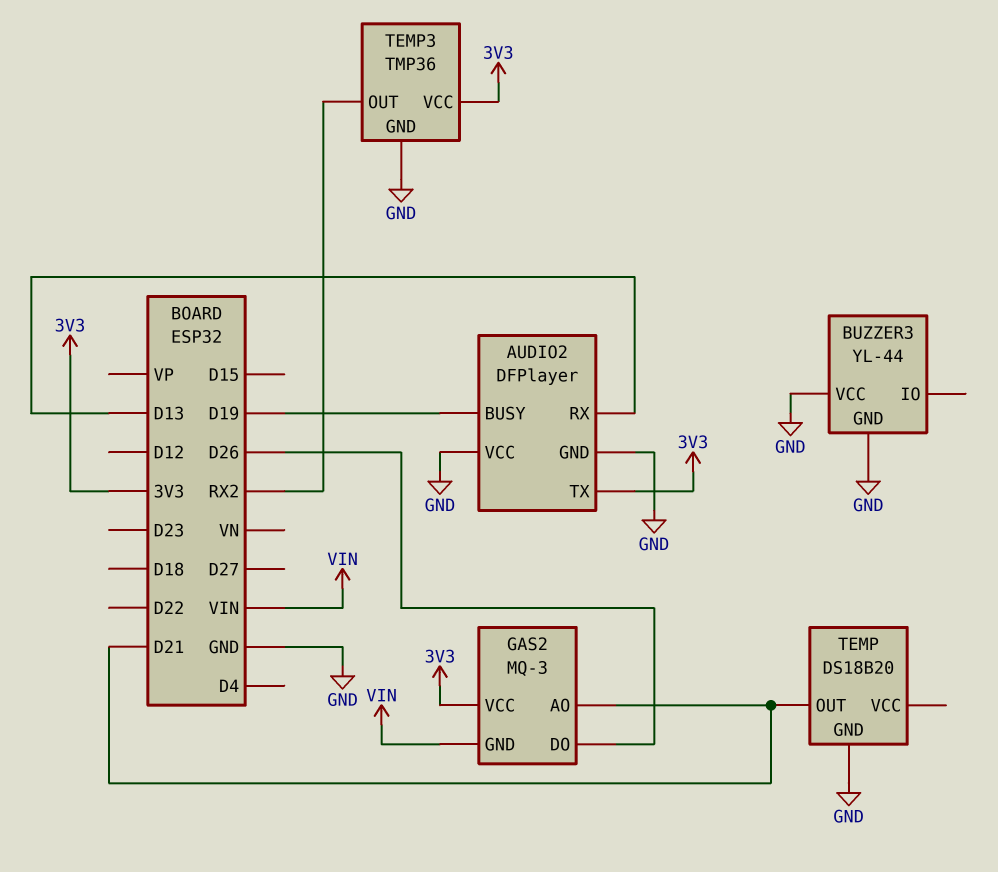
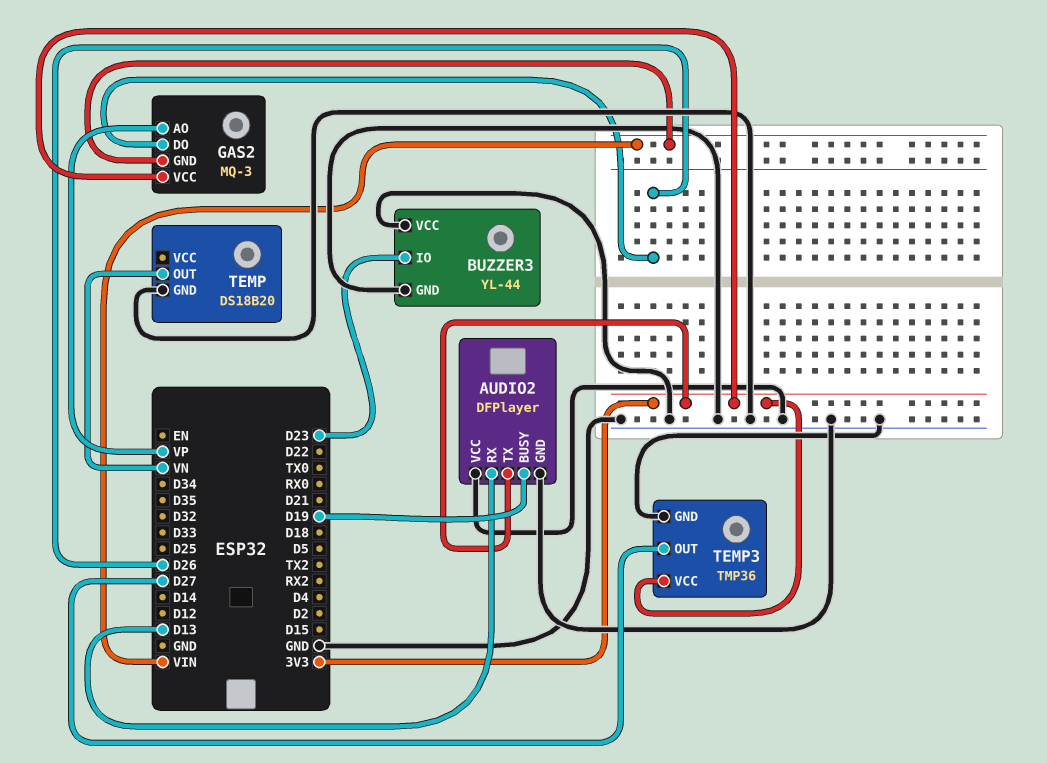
BUZZER3 pin IO: none -> D23
GAS2 pin AO: D21 -> VP
TEMP pin OUT: D21 -> VN
TEMP3 pin OUT: RX2 -> D27

